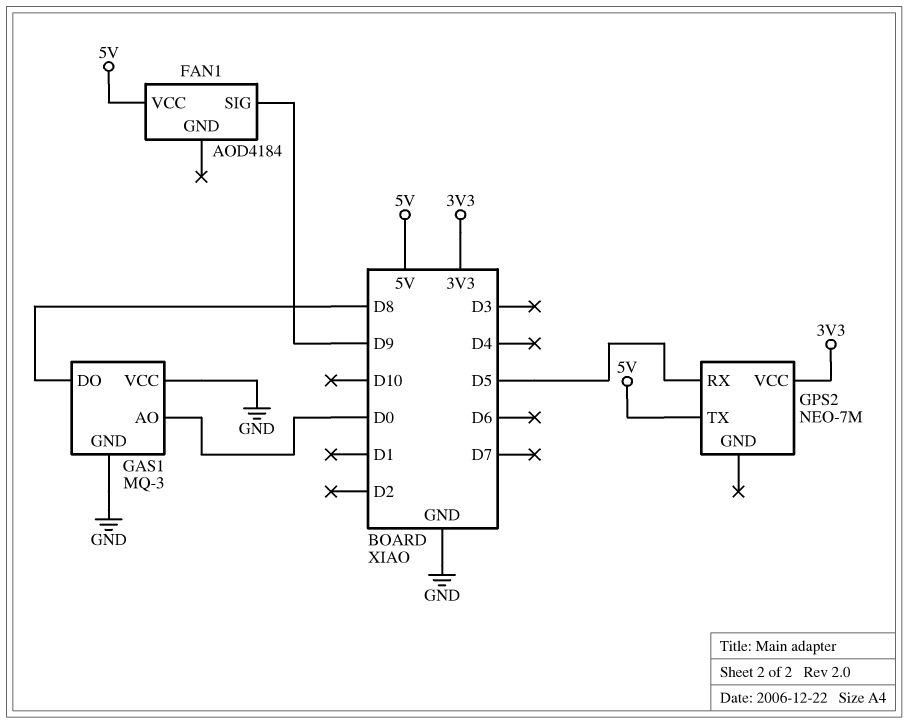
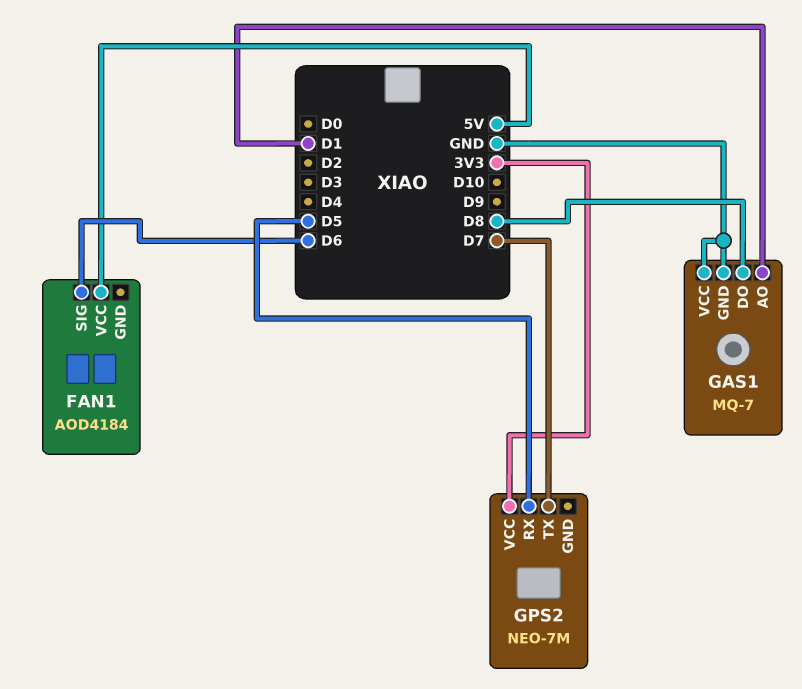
FAN1 pin SIG: D9 -> D6
GAS1: MQ-3 -> MQ-7
GAS1 pin AO: D0 -> D1
GPS2 pin TX: 5V -> D7

